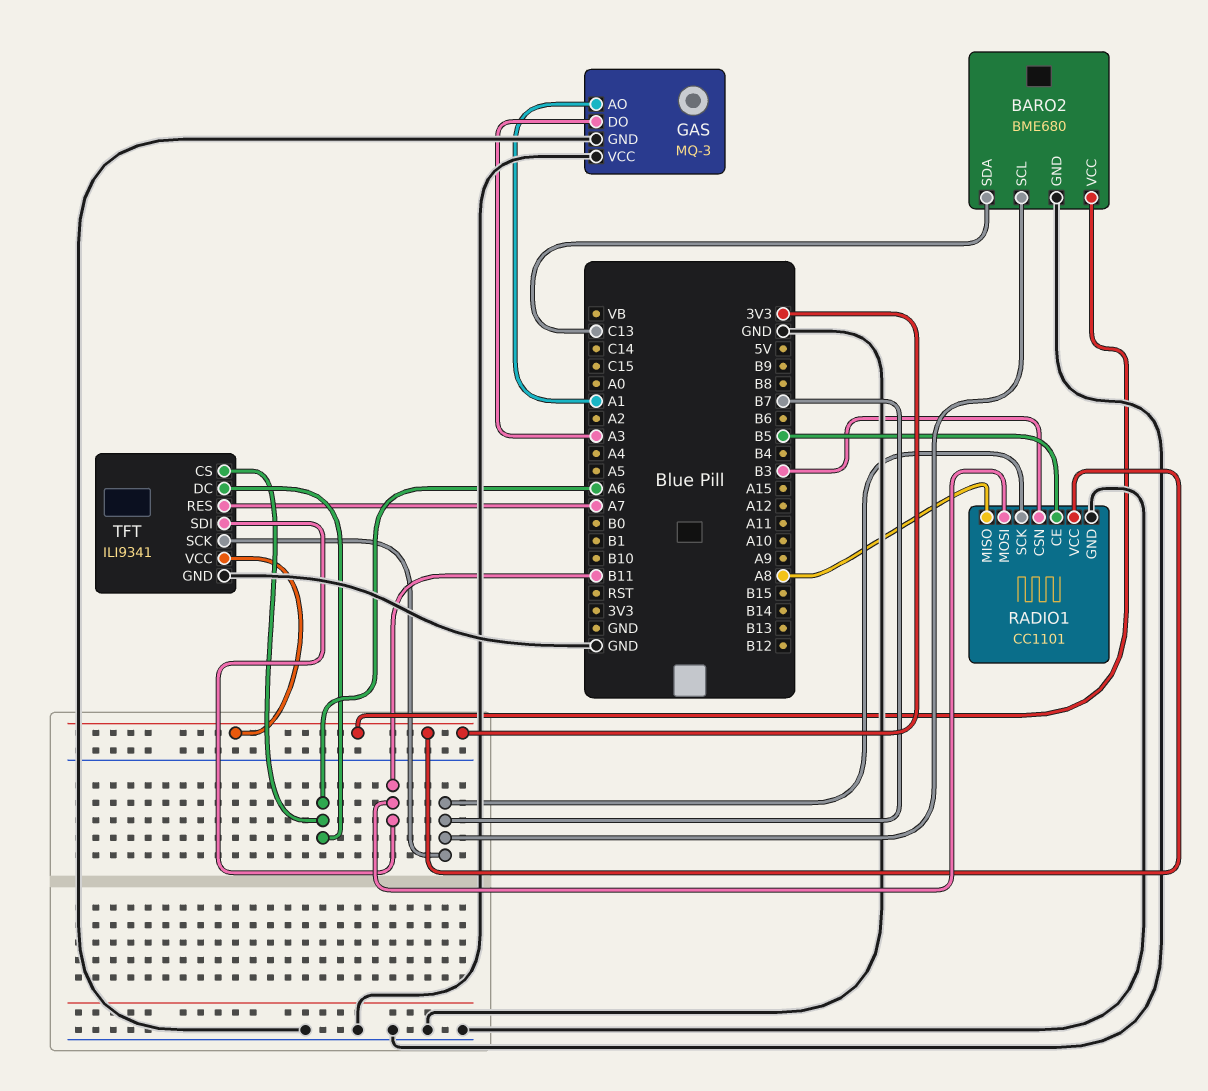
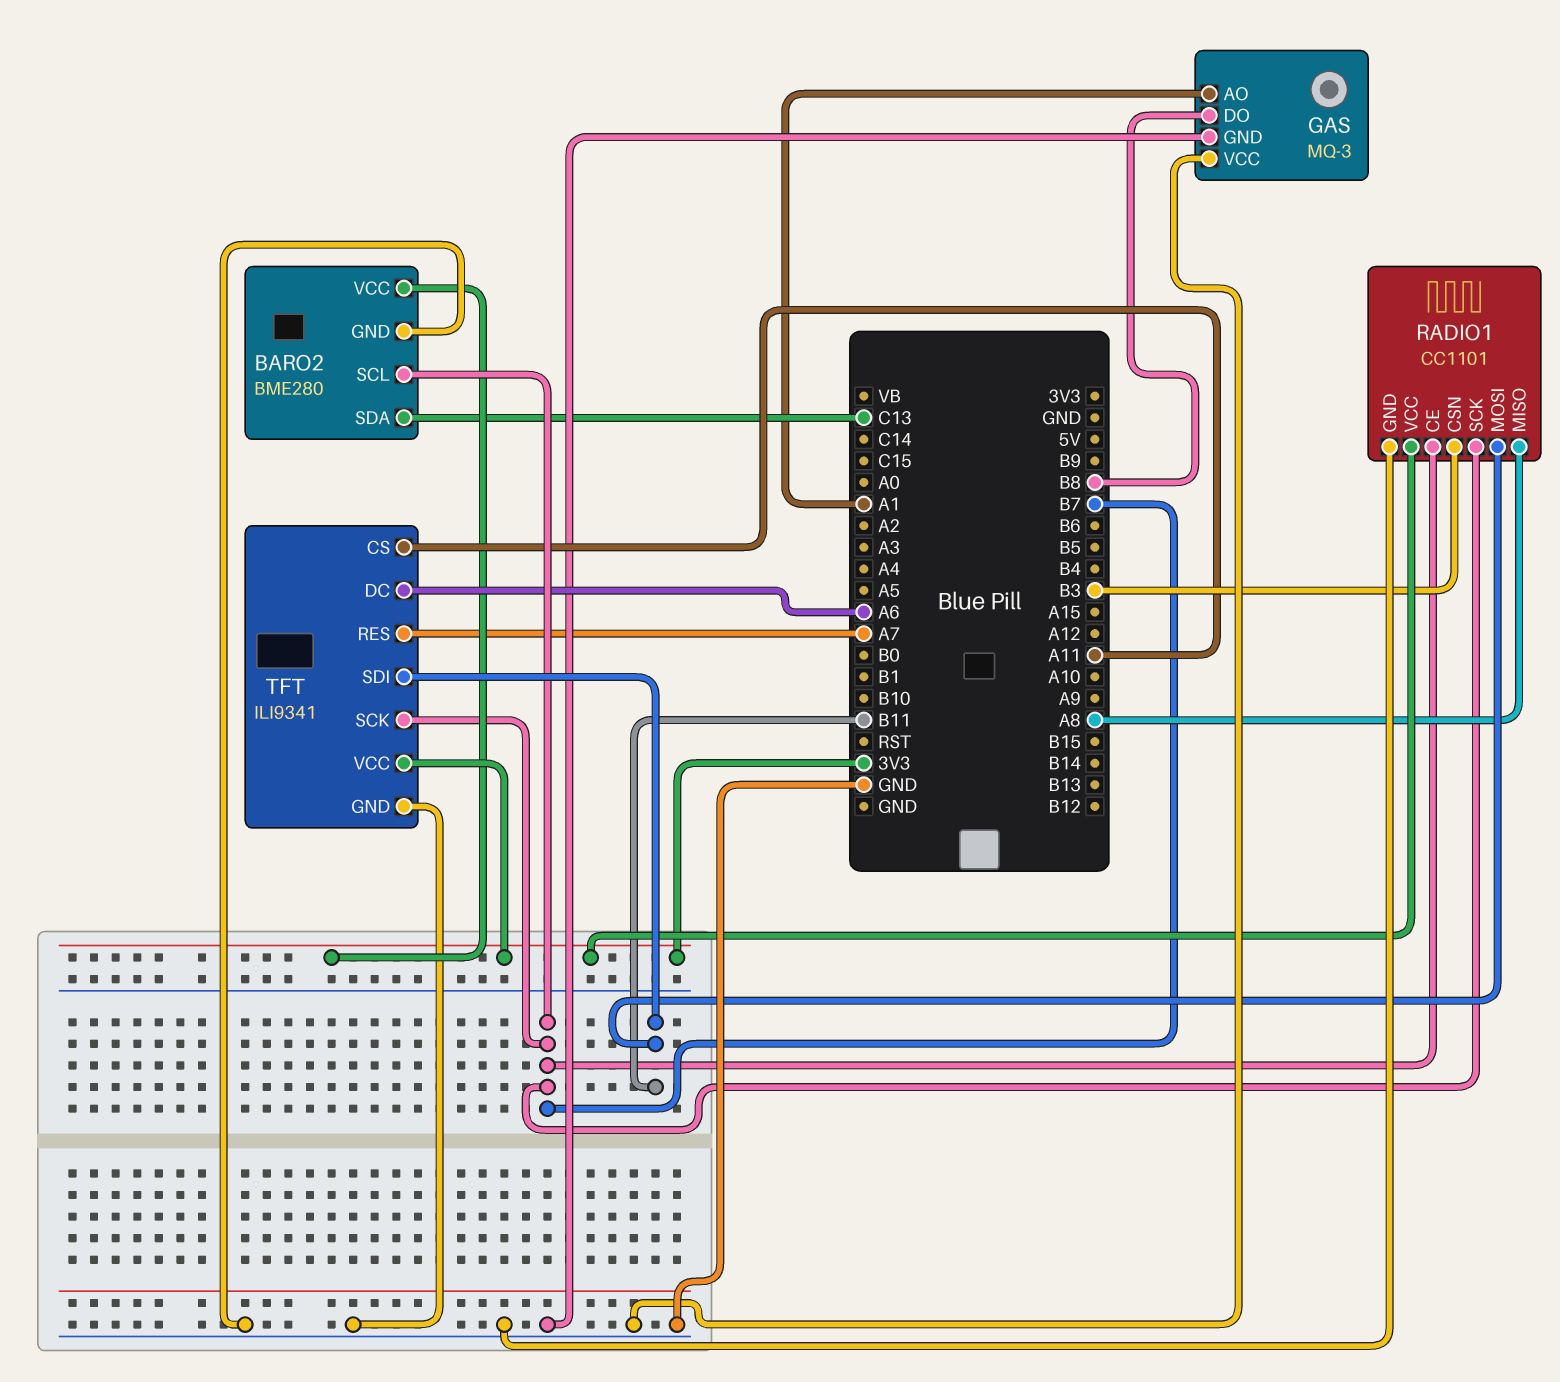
BARO2: BME680 -> BME280
GAS pin DO: A3 -> B8
RADIO1 pin CE: B5 -> B7
TFT pin CS: A6 -> A11

